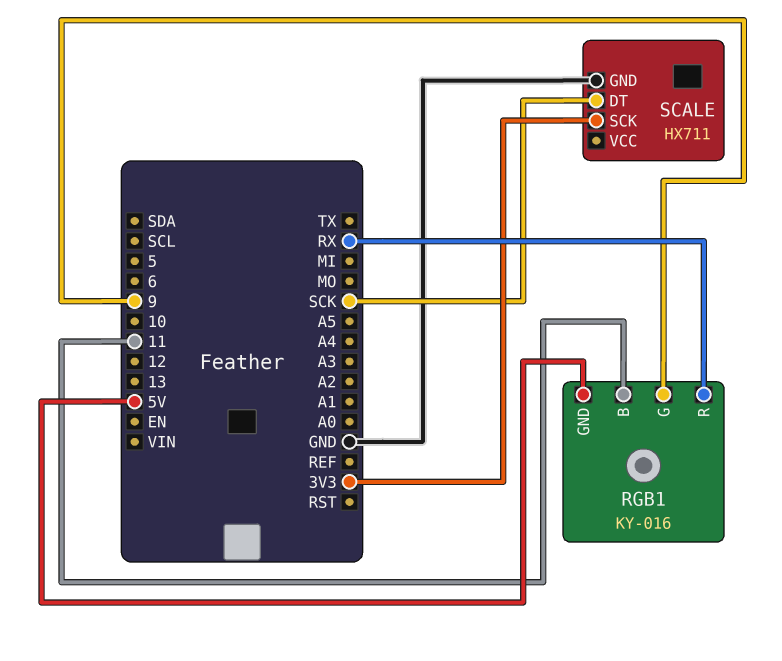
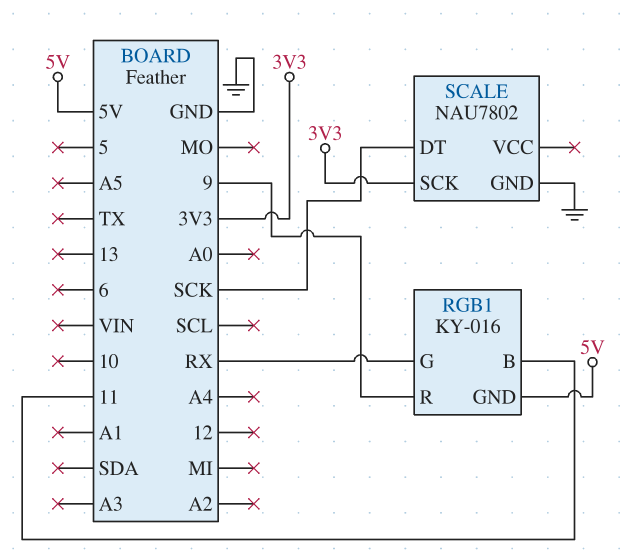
RGB1 pin G: 9 -> RX
RGB1 pin R: RX -> 9
SCALE: HX711 -> NAU7802

